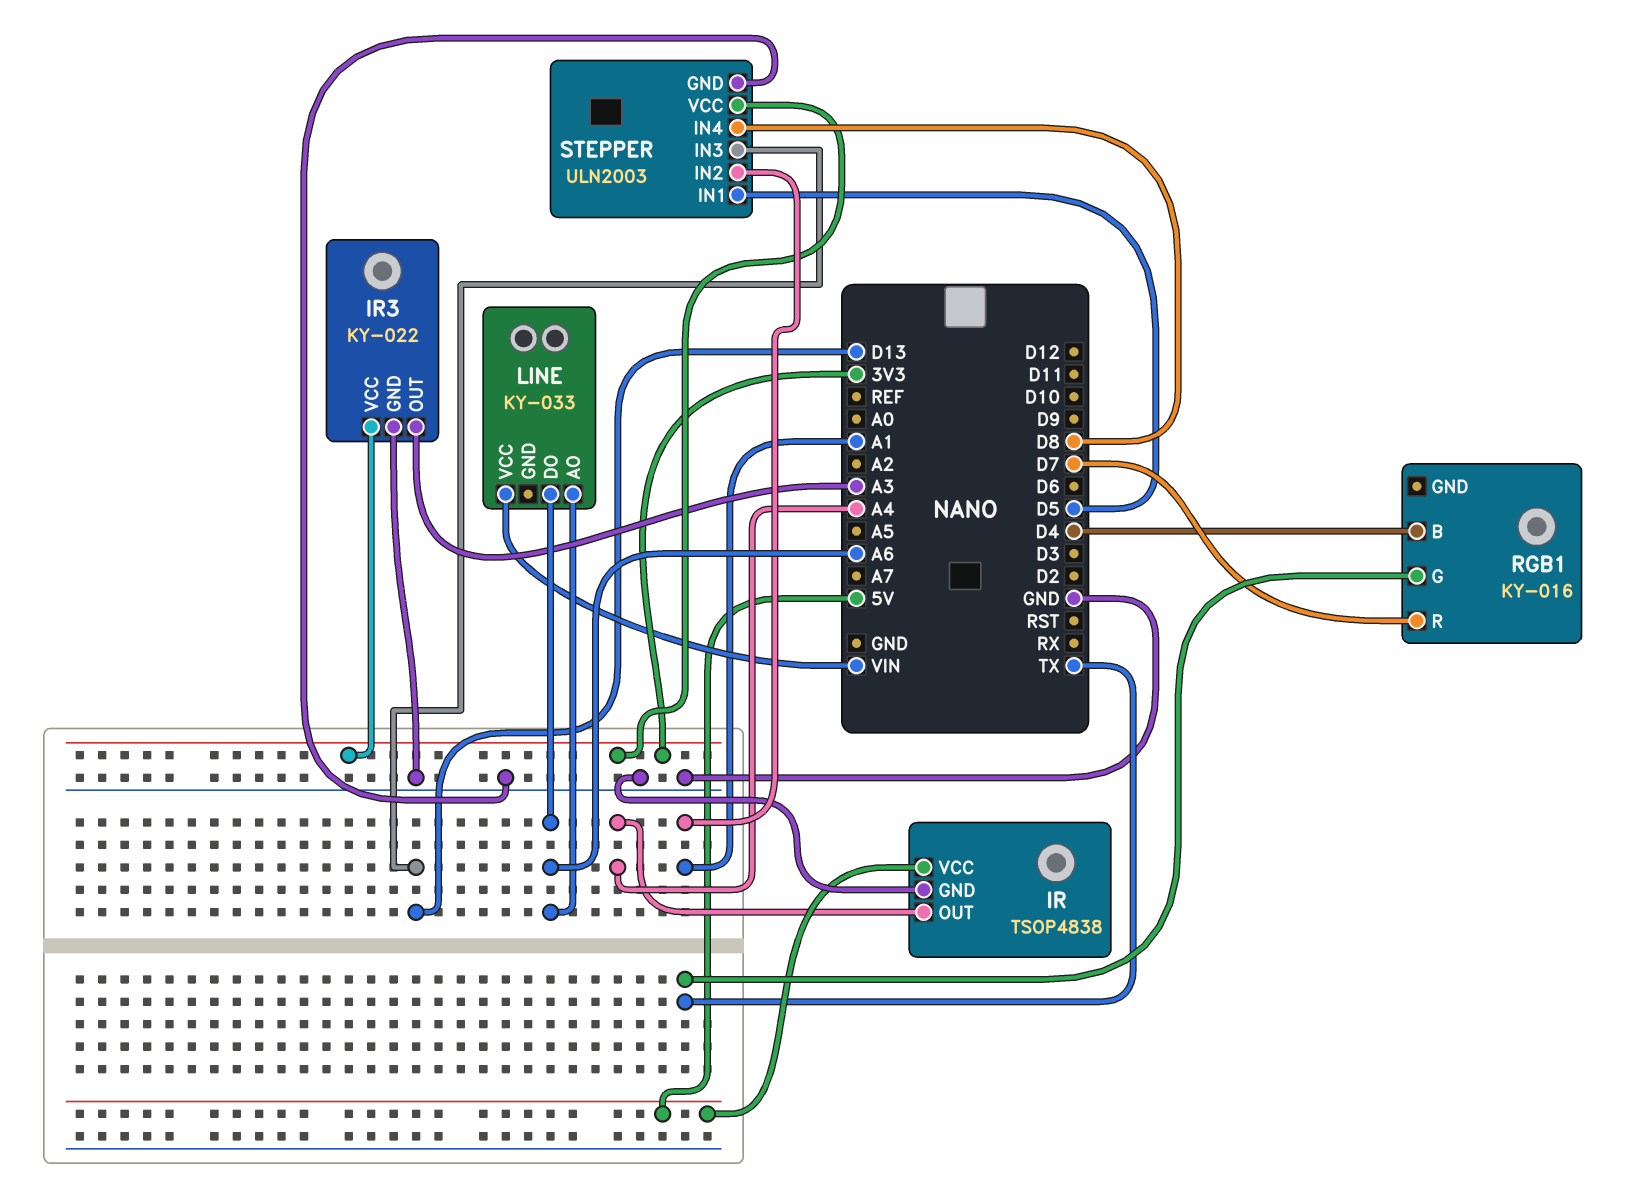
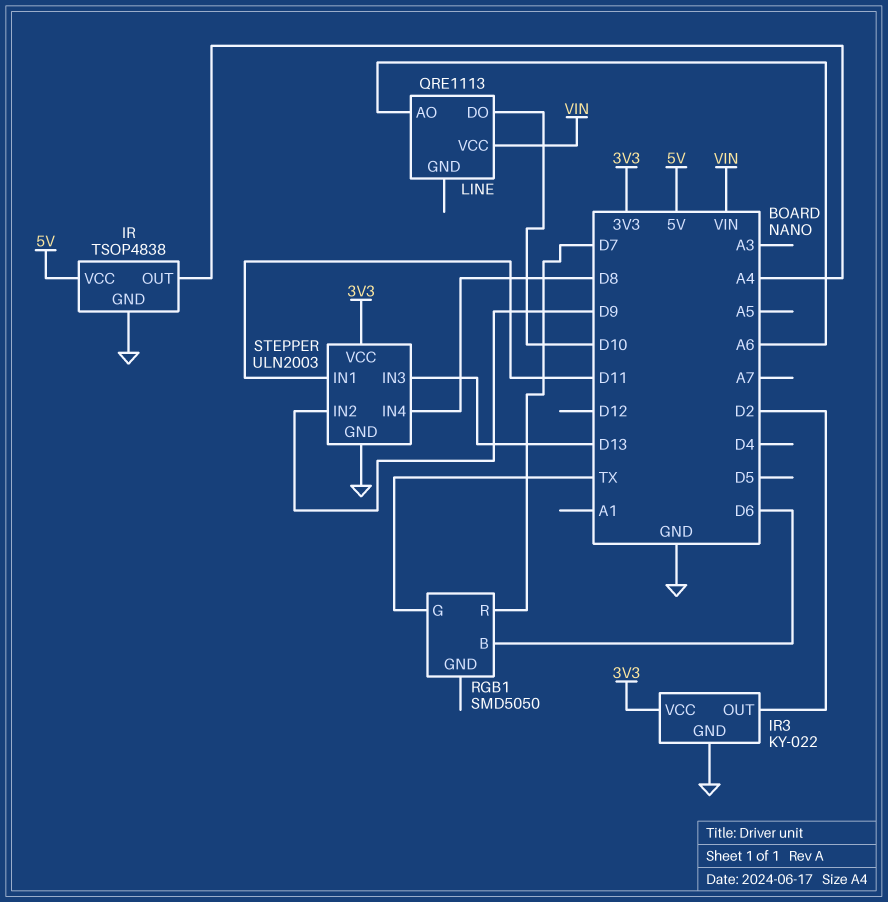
IR3 pin OUT: A3 -> D2
LINE: KY-033 -> QRE1113
LINE pin DO: A6 -> D10
RGB1: KY-016 -> SMD5050
RGB1 pin B: D4 -> D6
STEPPER pin IN1: D5 -> D11
STEPPER pin IN2: A1 -> D9

